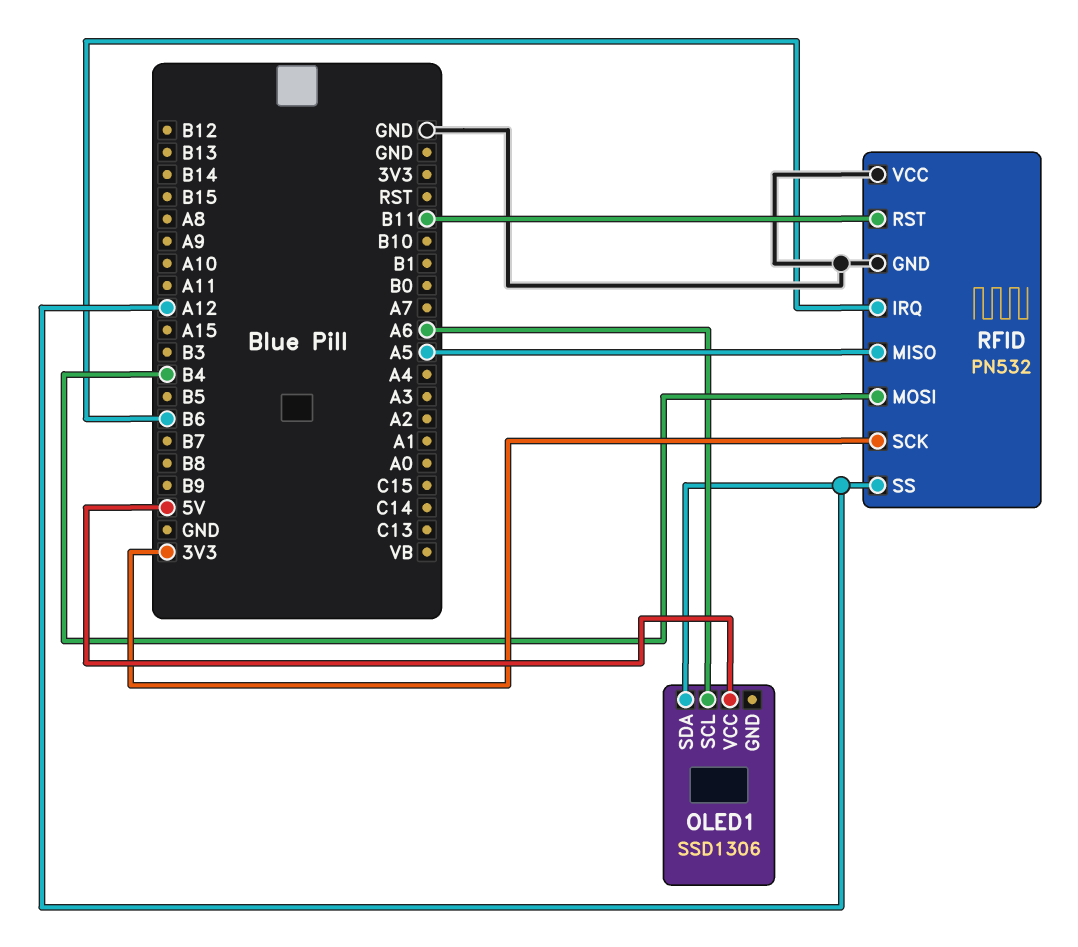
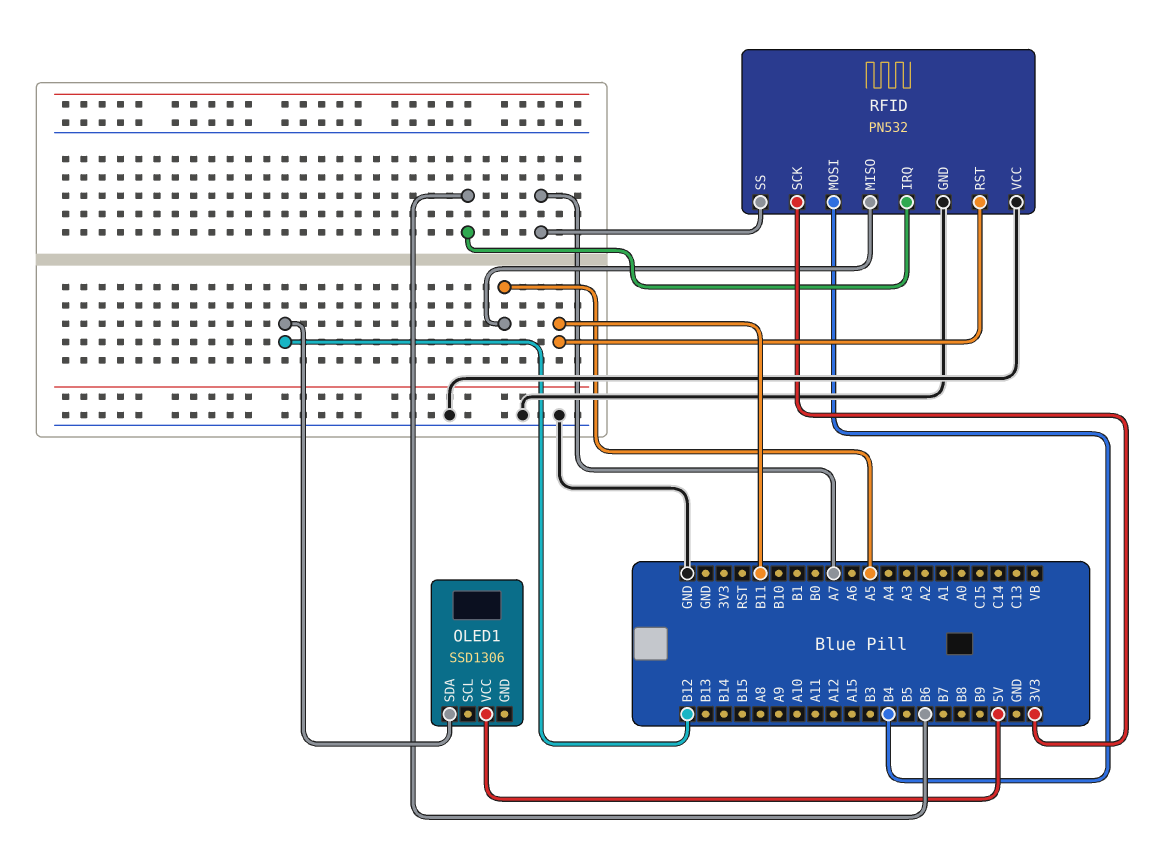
OLED1 pin SCL: A6 -> none
OLED1 pin SDA: A12 -> B12
RFID pin SS: A12 -> A7

